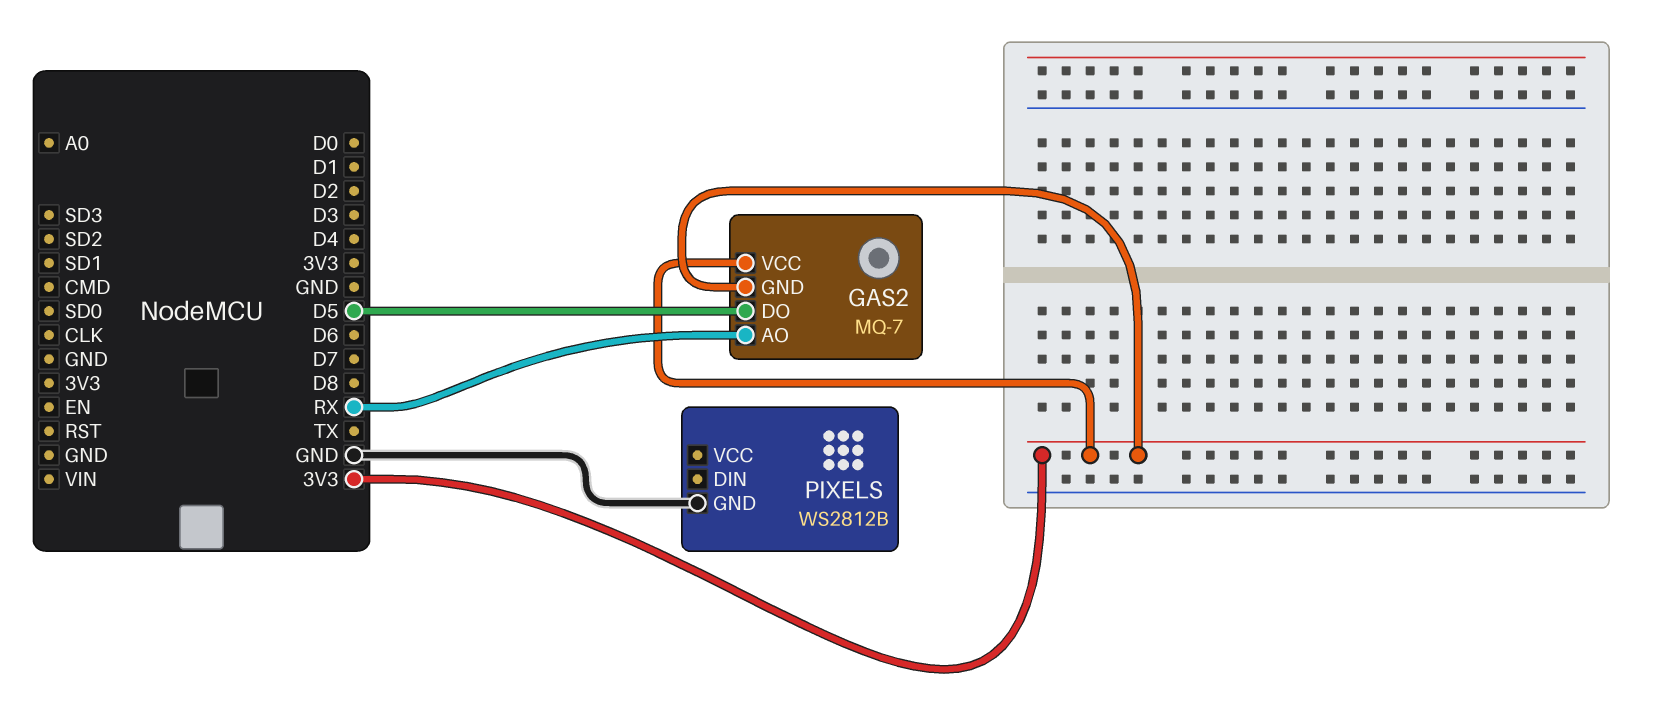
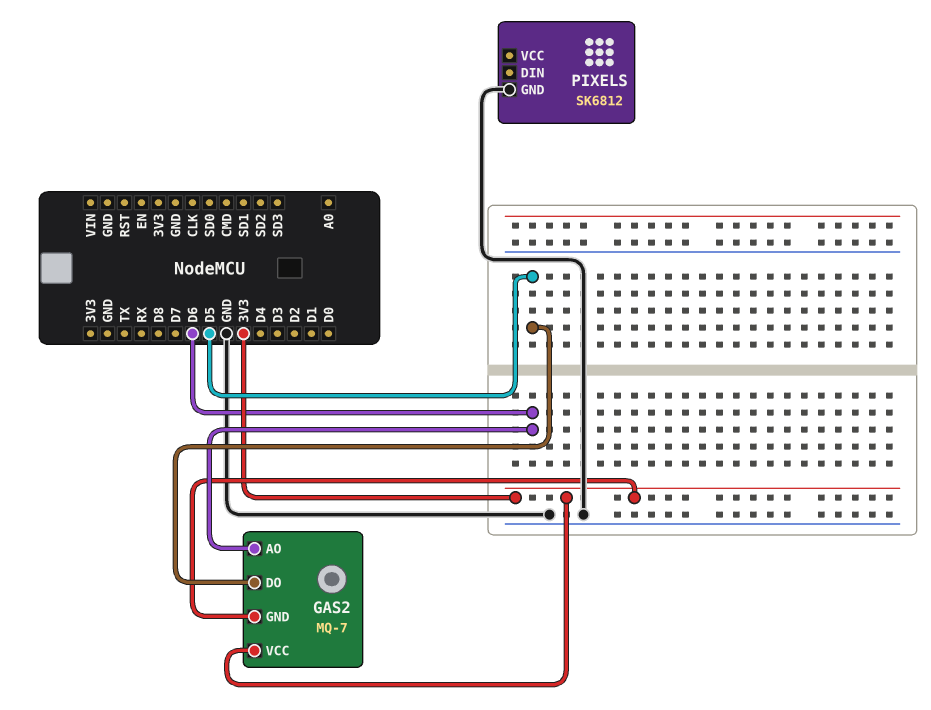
GAS2 pin AO: RX -> D6
PIXELS: WS2812B -> SK6812

